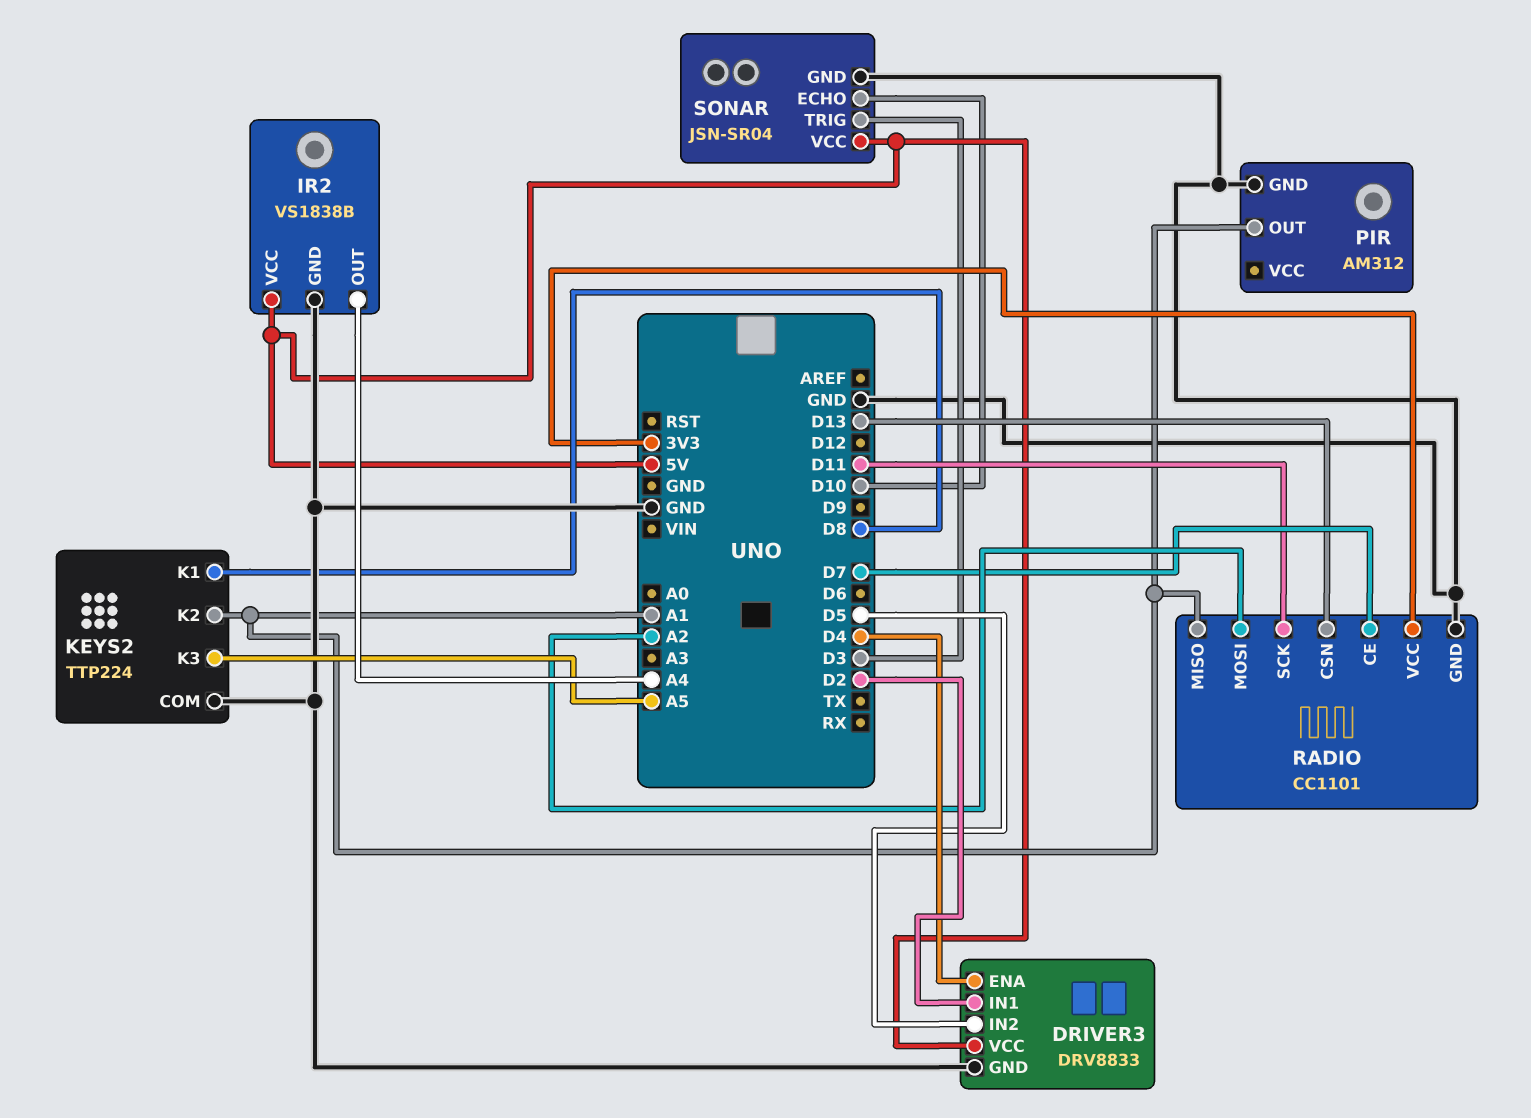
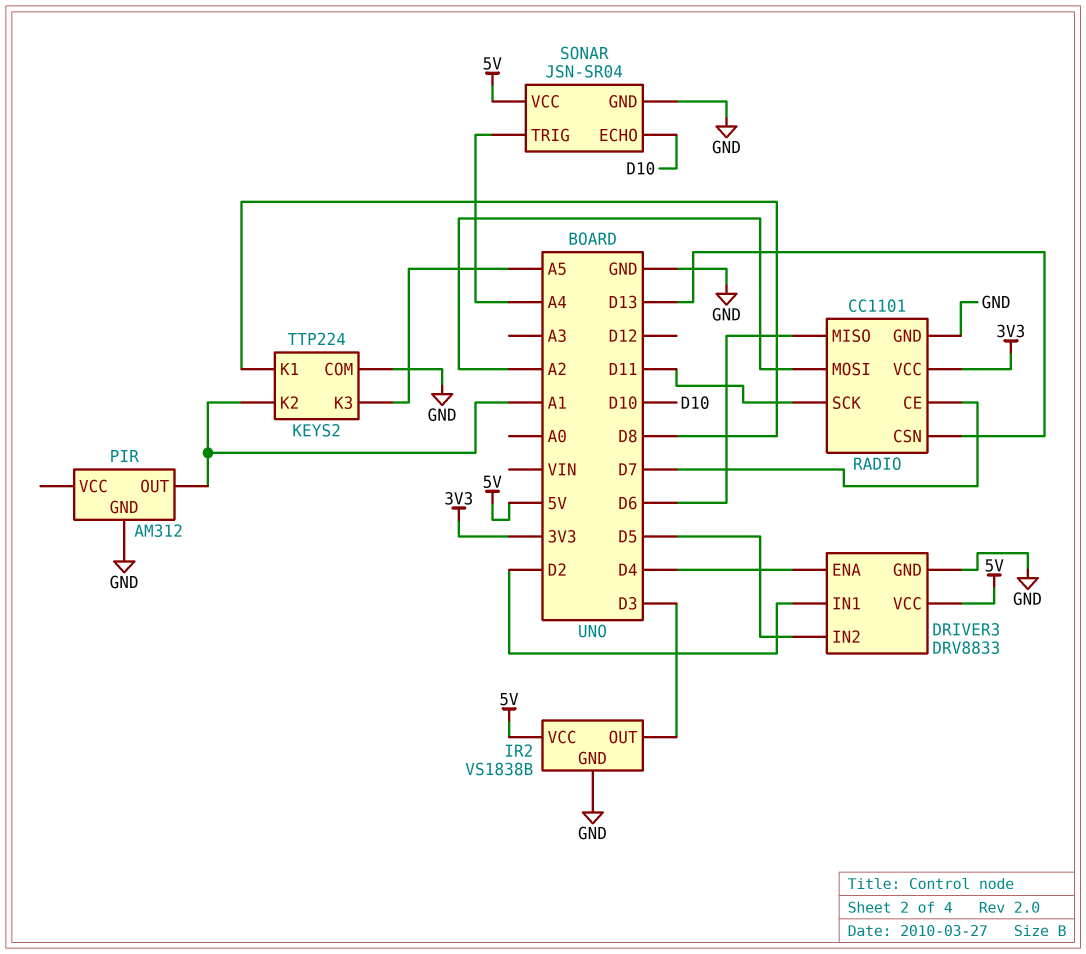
IR2 pin OUT: A4 -> D3
RADIO pin MISO: A1 -> D6
SONAR pin TRIG: D3 -> A4

